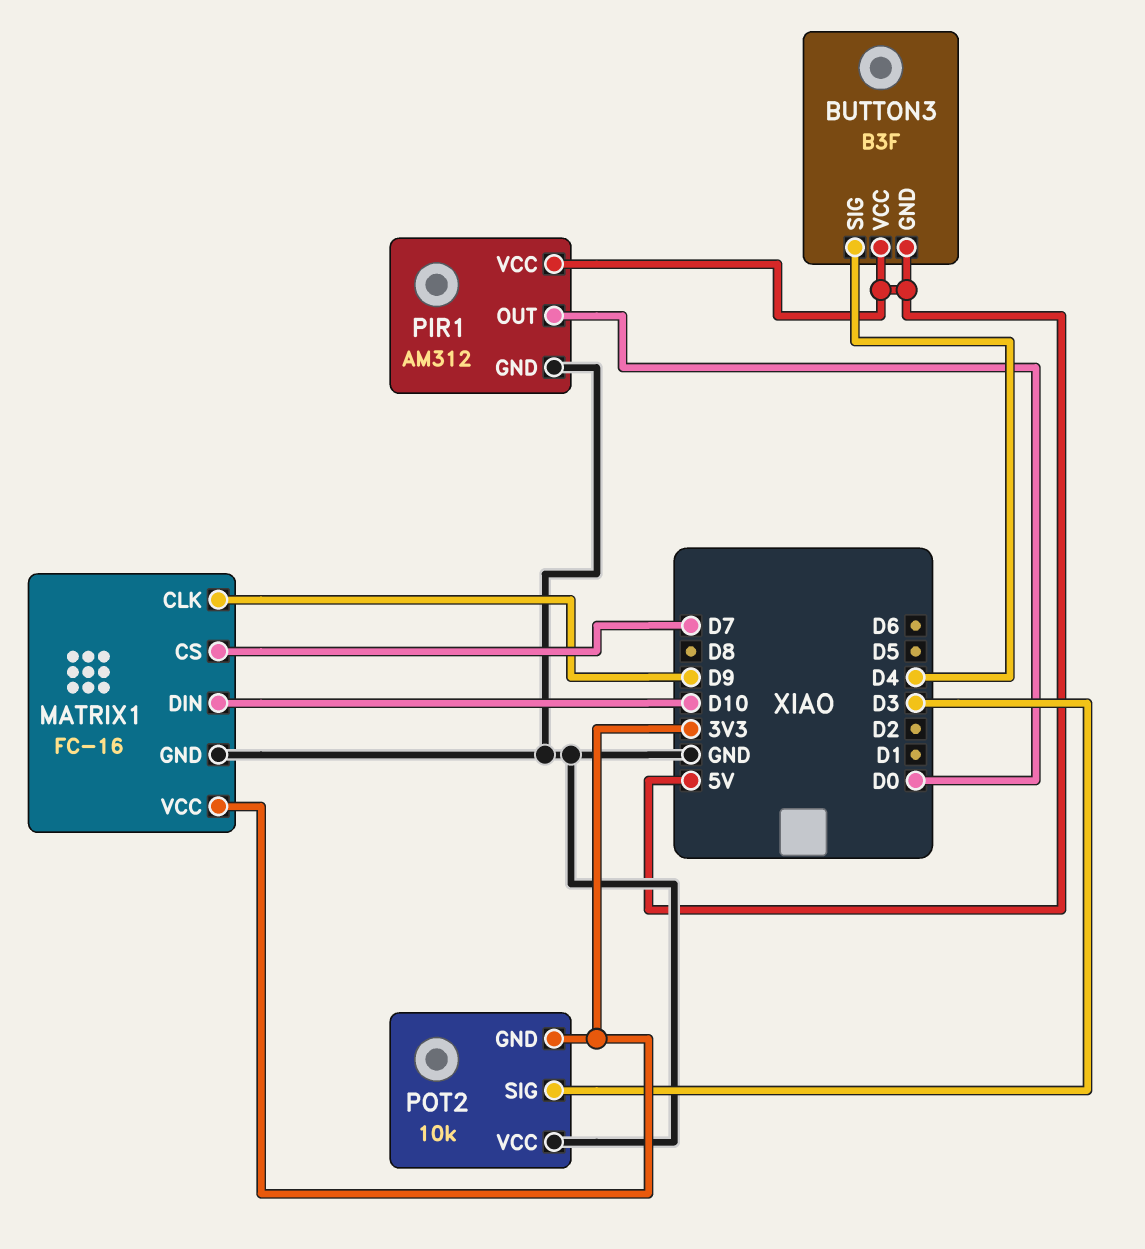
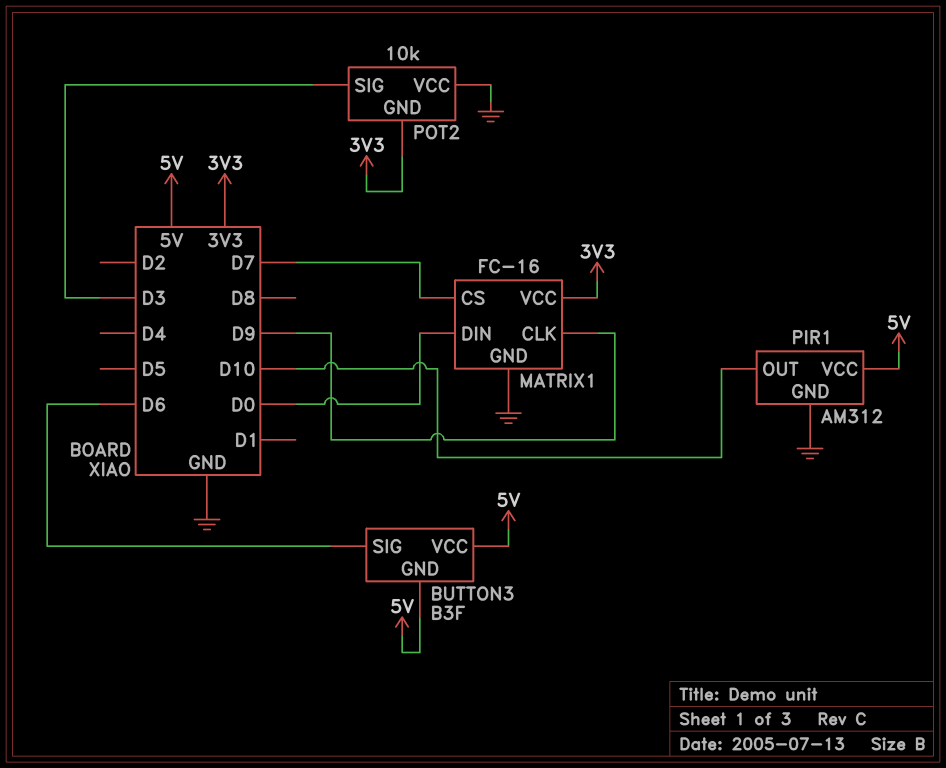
BUTTON3 pin SIG: D4 -> D6
MATRIX1 pin DIN: D10 -> D0
PIR1 pin OUT: D0 -> D10

